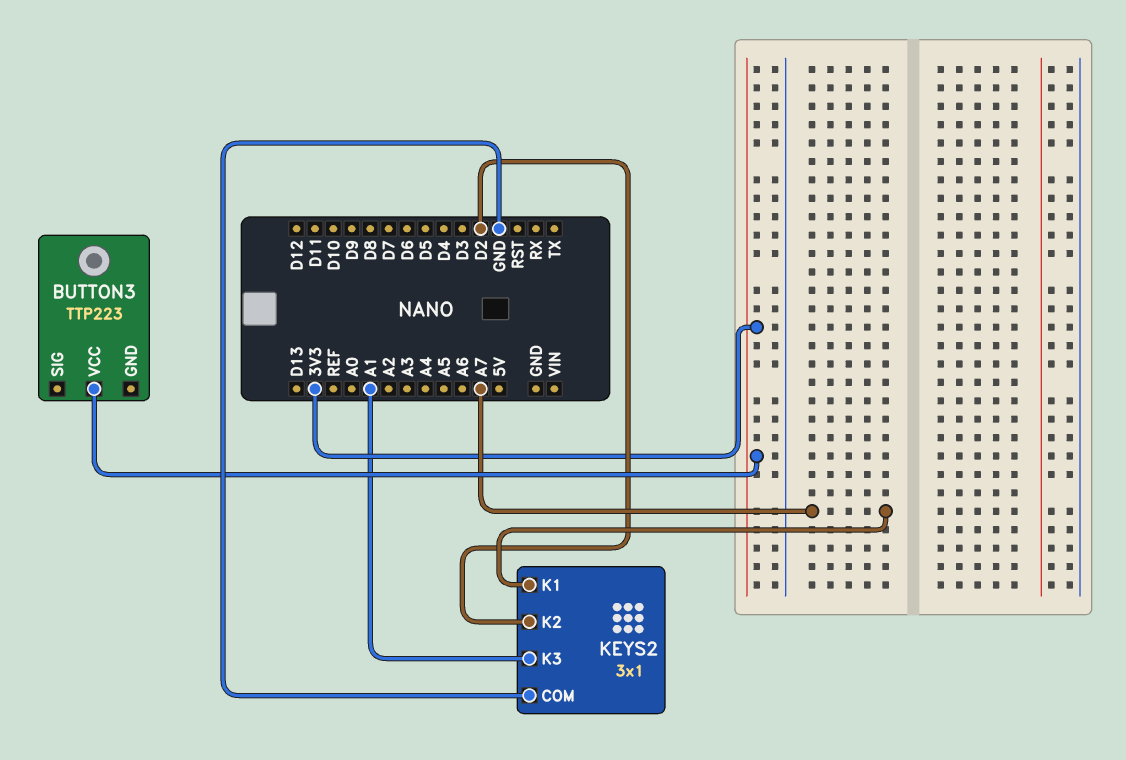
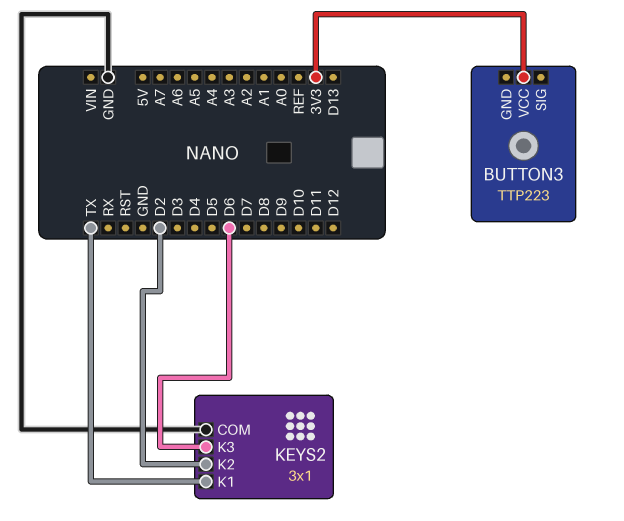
KEYS2 pin K1: A7 -> TX
KEYS2 pin K3: A1 -> D6

